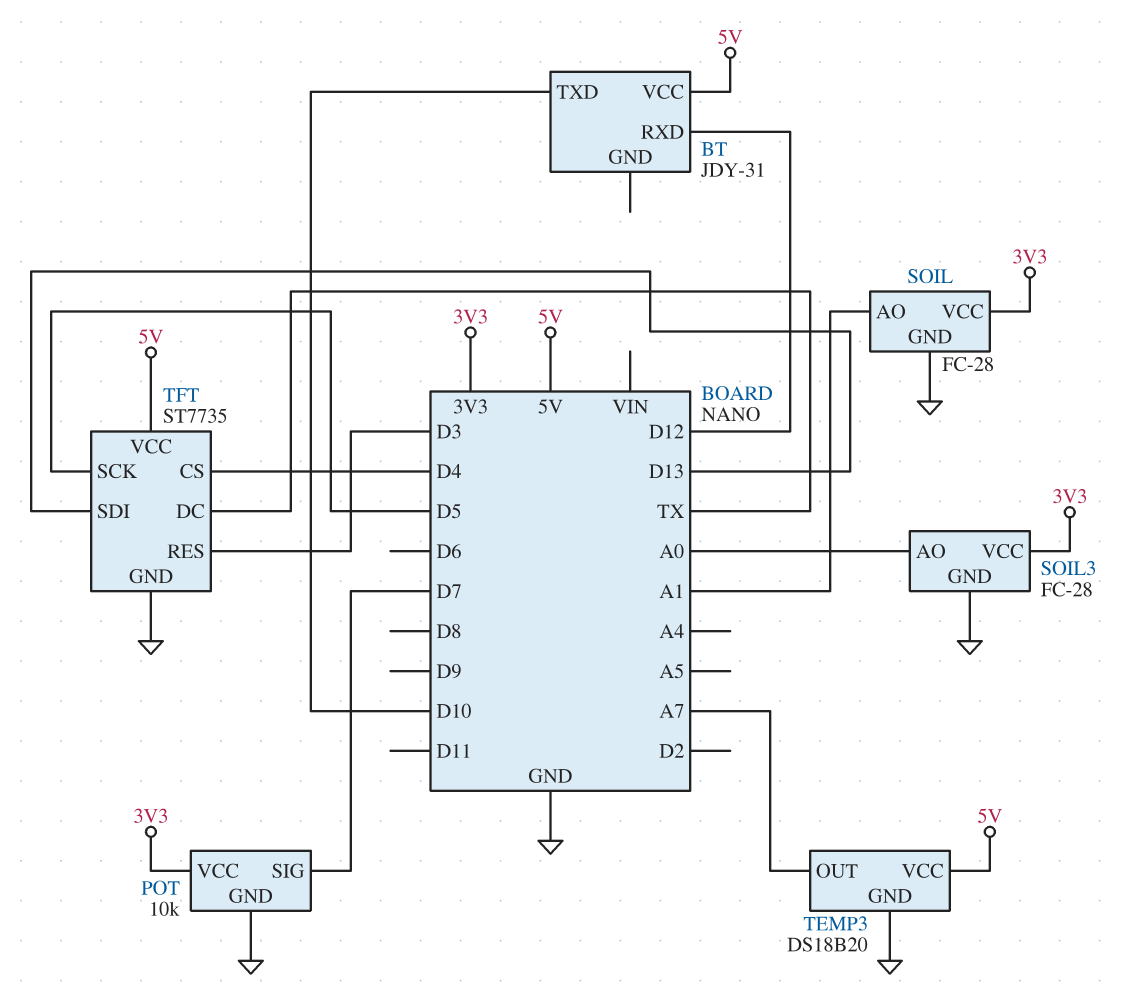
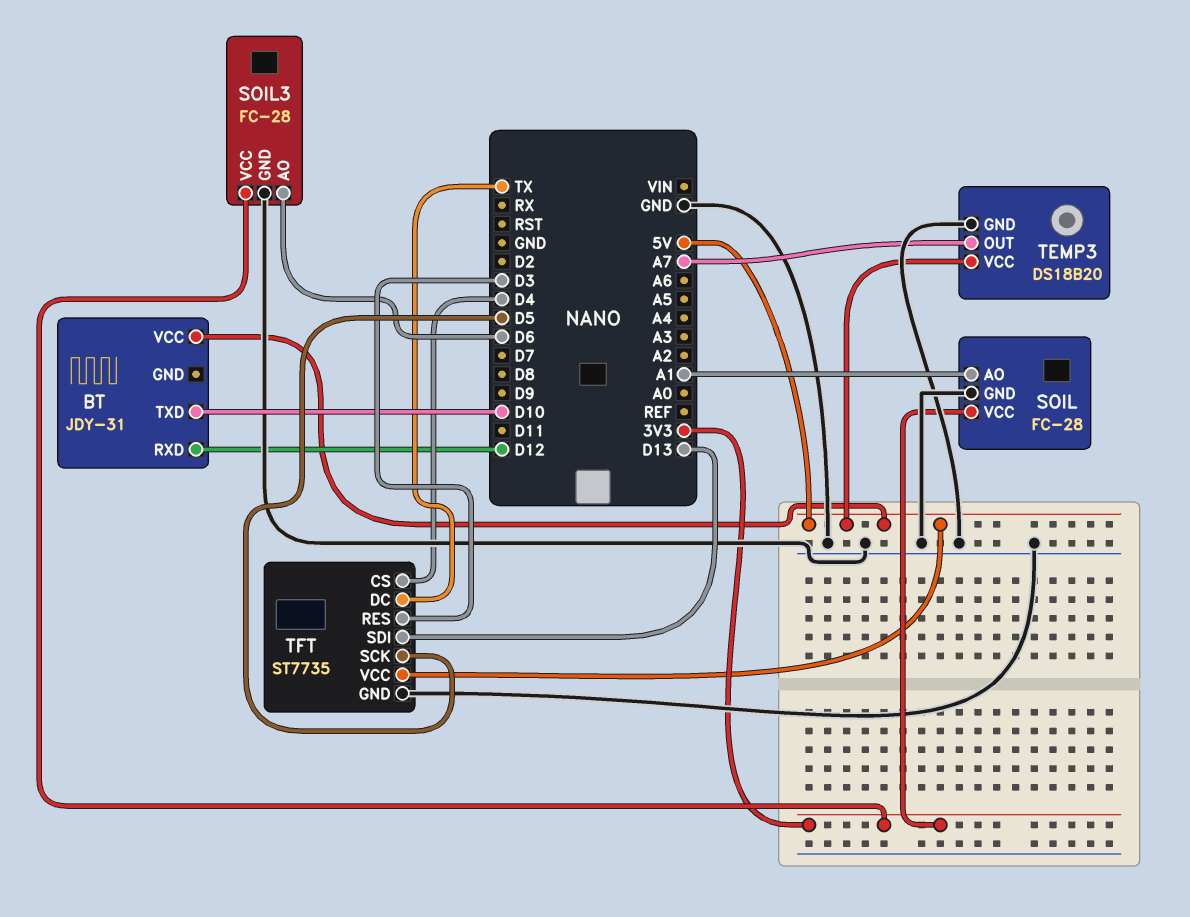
POT: 10k -> none
POT pin GND: GND -> none
POT pin SIG: D7 -> none
POT pin VCC: 3V3 -> none
SOIL3 pin AO: A0 -> D6

